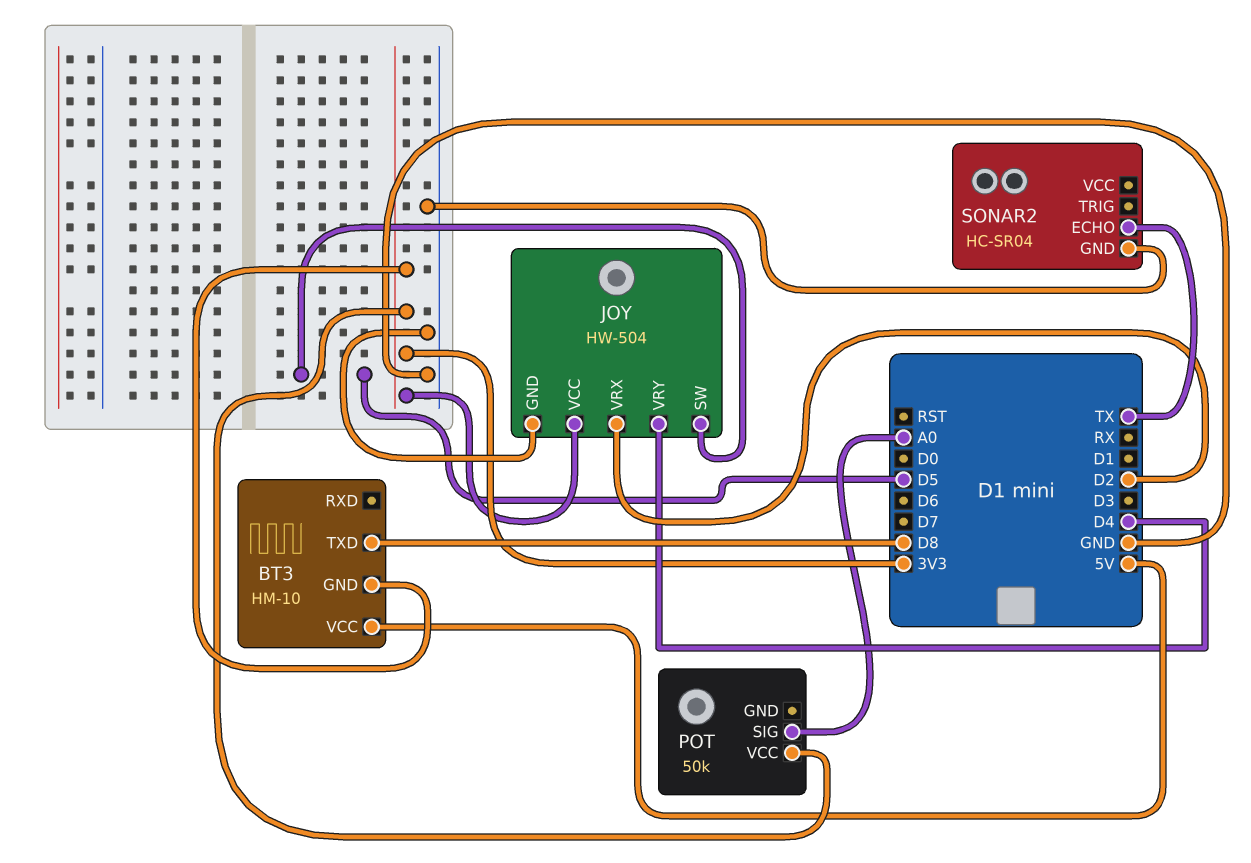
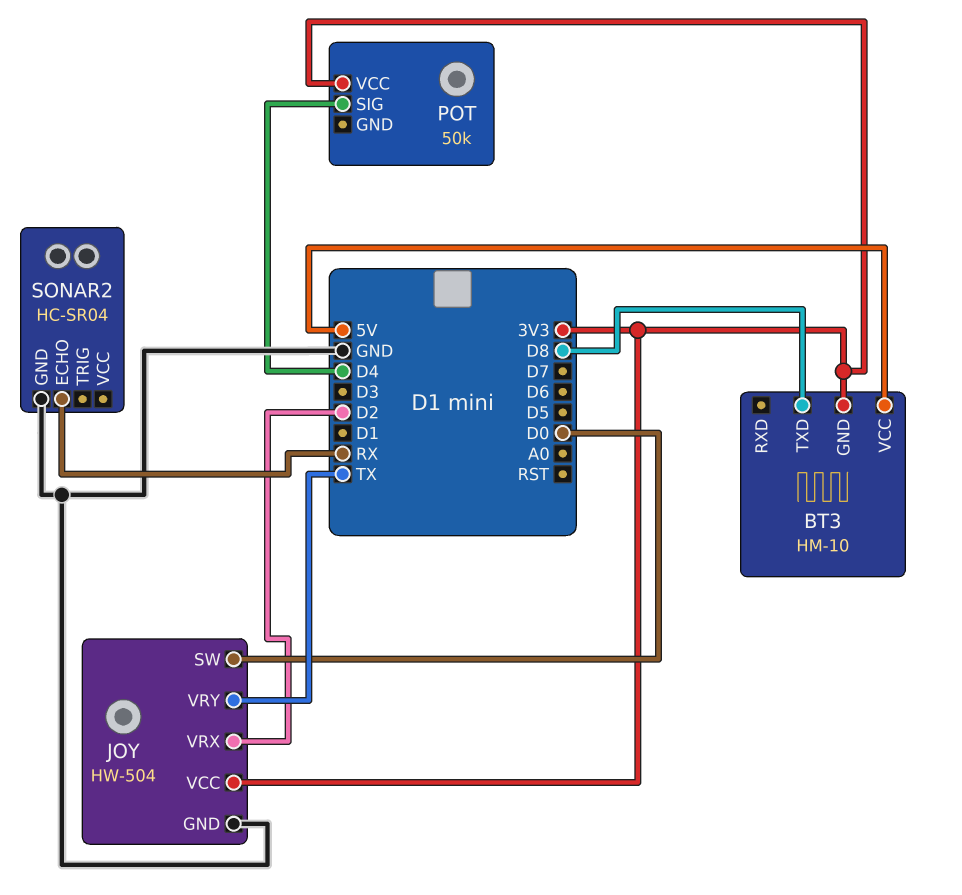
JOY pin SW: D5 -> D0
JOY pin VRY: D4 -> TX
POT pin SIG: A0 -> D4
SONAR2 pin ECHO: TX -> RX

